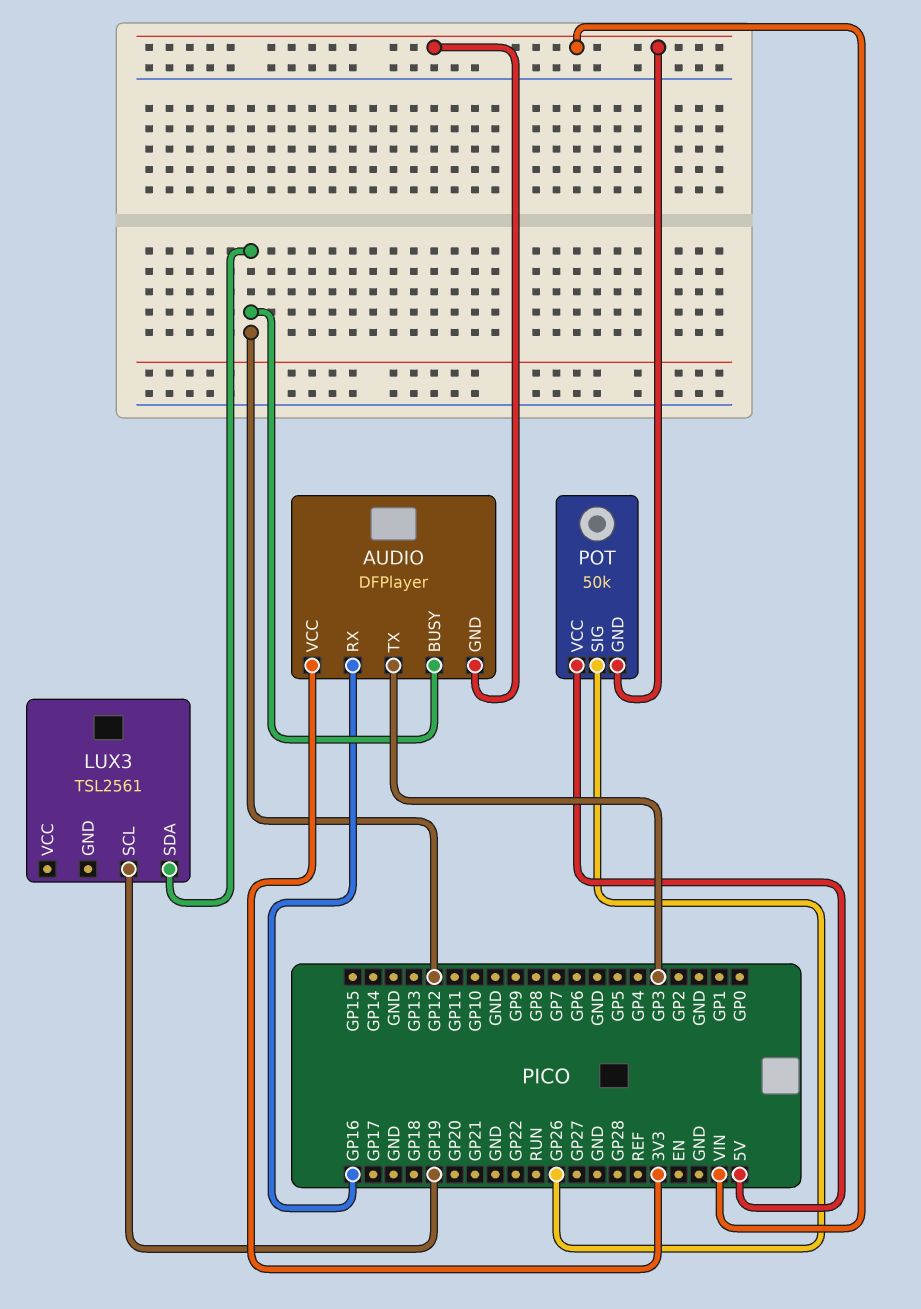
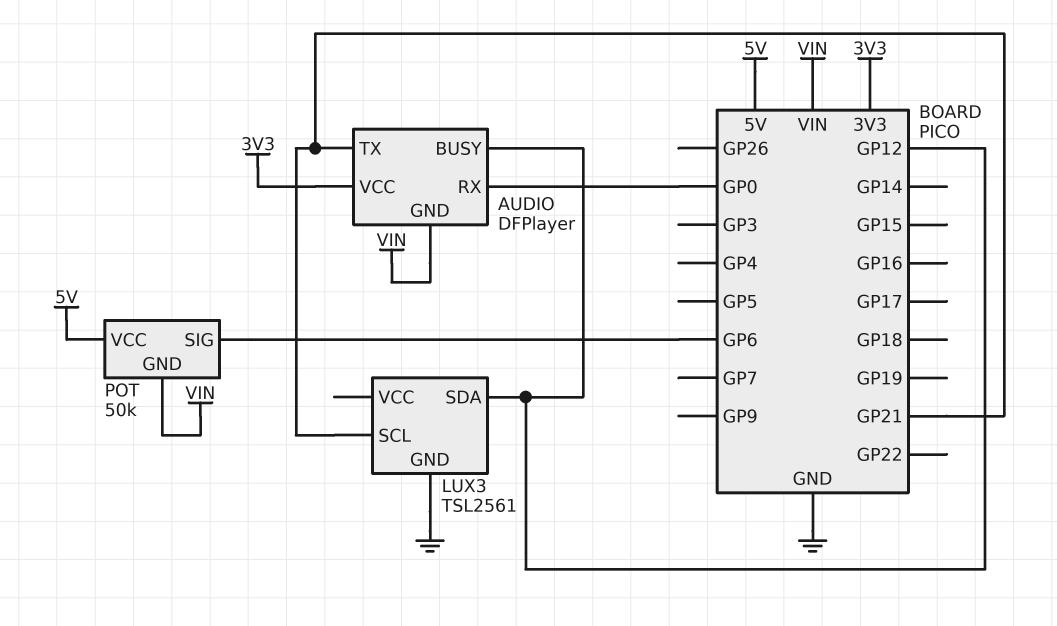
AUDIO pin RX: GP16 -> GP0
AUDIO pin TX: GP3 -> GP21
LUX3 pin GND: none -> GND
LUX3 pin SCL: GP19 -> GP21
POT pin SIG: GP26 -> GP6

